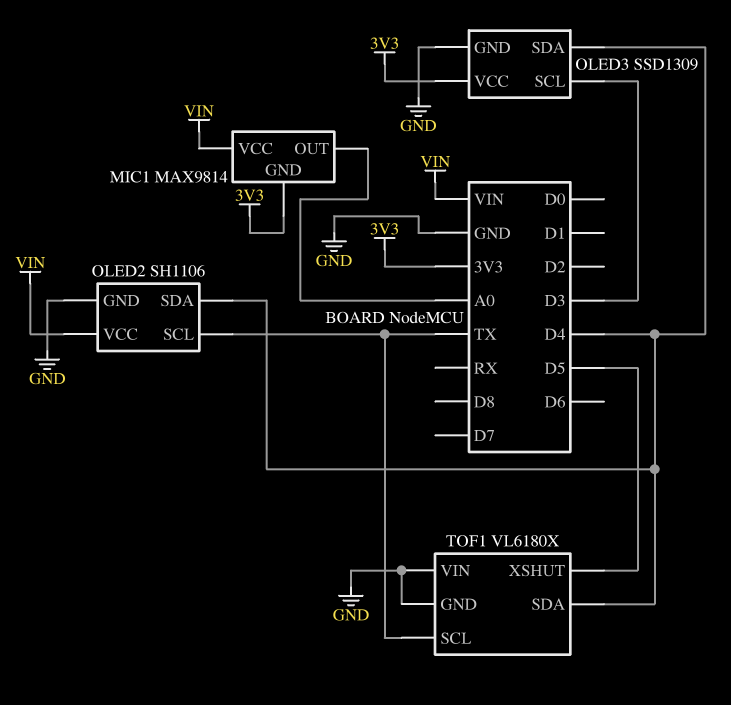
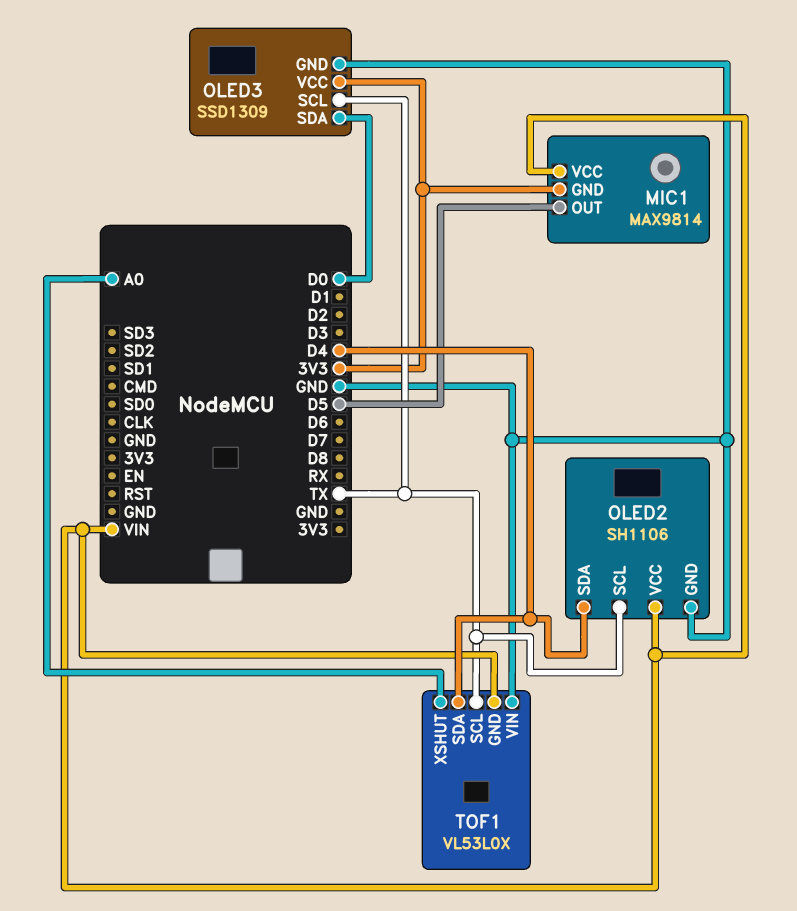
MIC1 pin OUT: A0 -> D5
OLED3 pin SCL: D3 -> TX
OLED3 pin SDA: D4 -> D0
TOF1: VL6180X -> VL53L0X
TOF1 pin GND: GND -> VIN
TOF1 pin XSHUT: D5 -> A0

